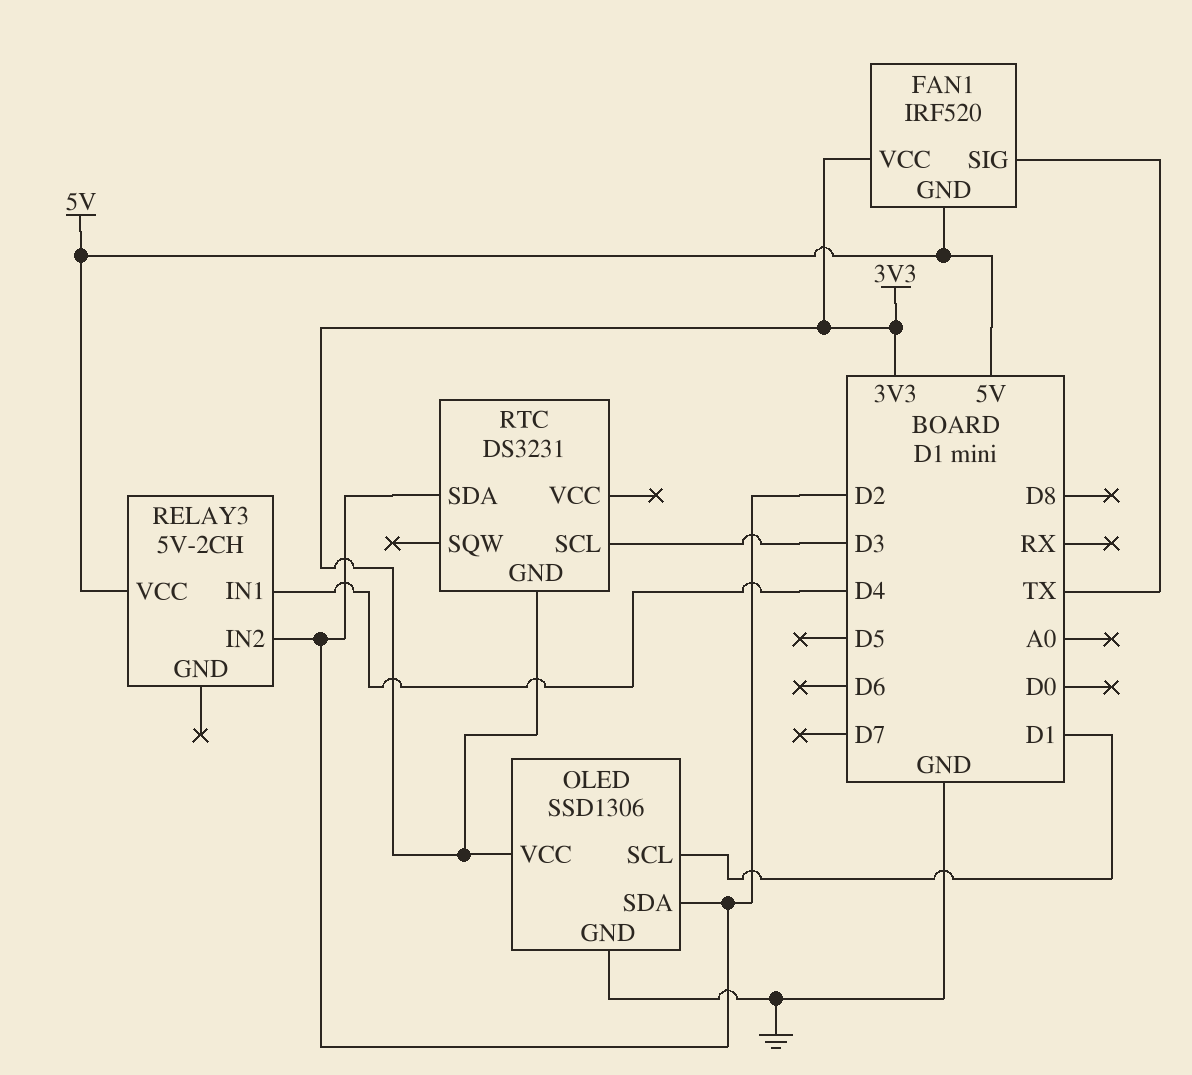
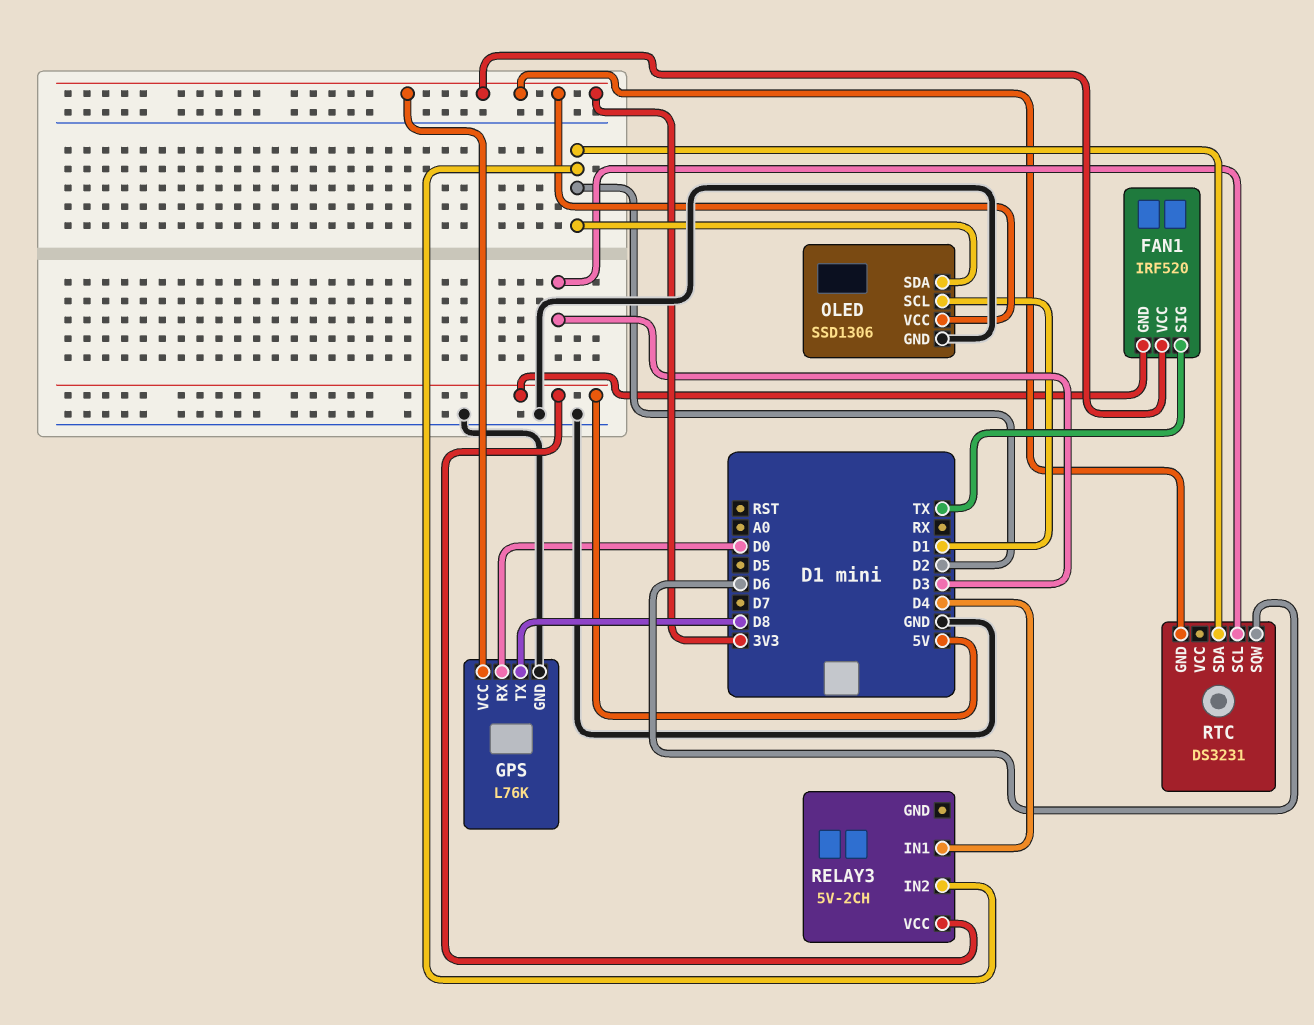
GPS: none -> L76K
GPS pin GND: none -> GND
GPS pin RX: none -> D0
GPS pin TX: none -> D8
GPS pin VCC: none -> 3V3
RTC pin SQW: none -> D6

